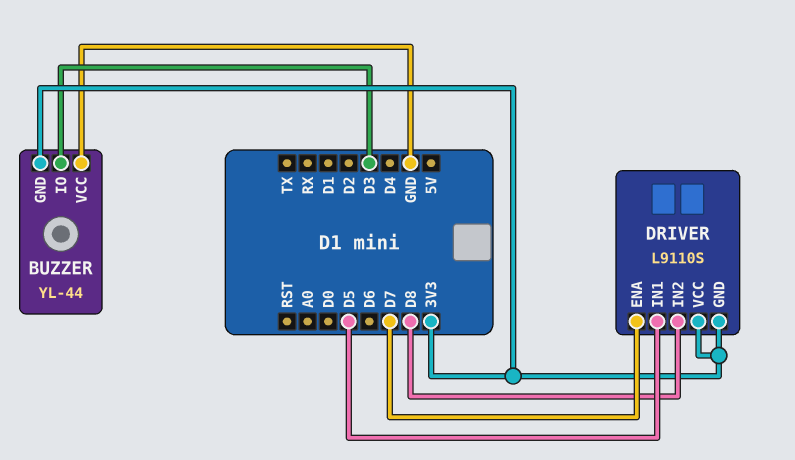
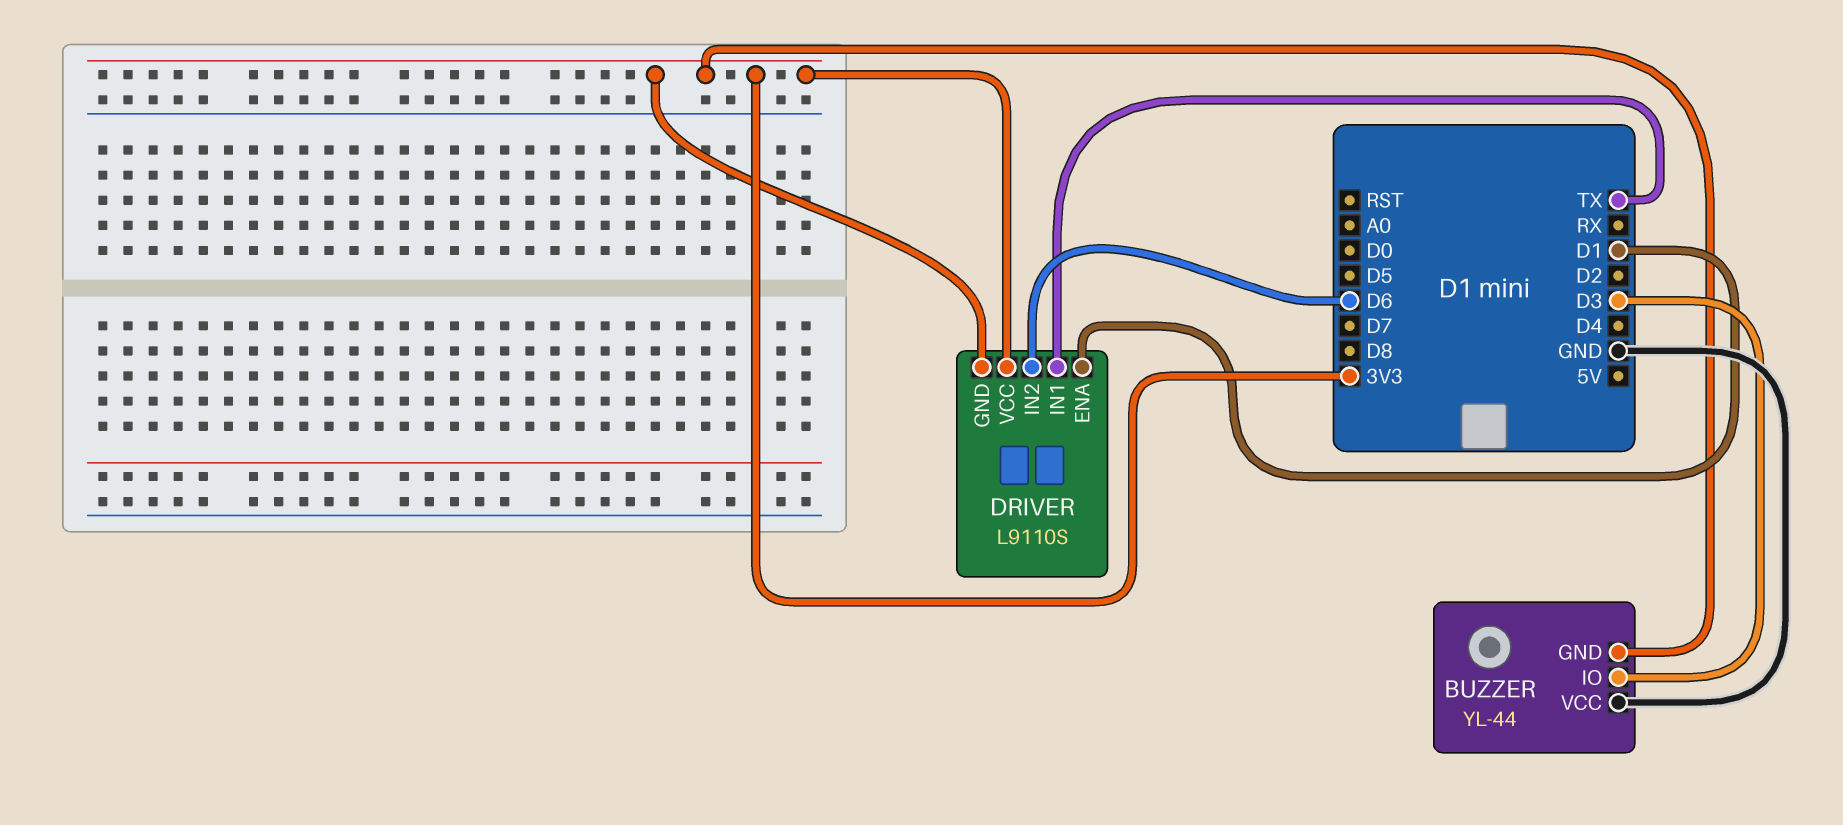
DRIVER pin ENA: D7 -> D1
DRIVER pin IN1: D5 -> TX
DRIVER pin IN2: D8 -> D6

